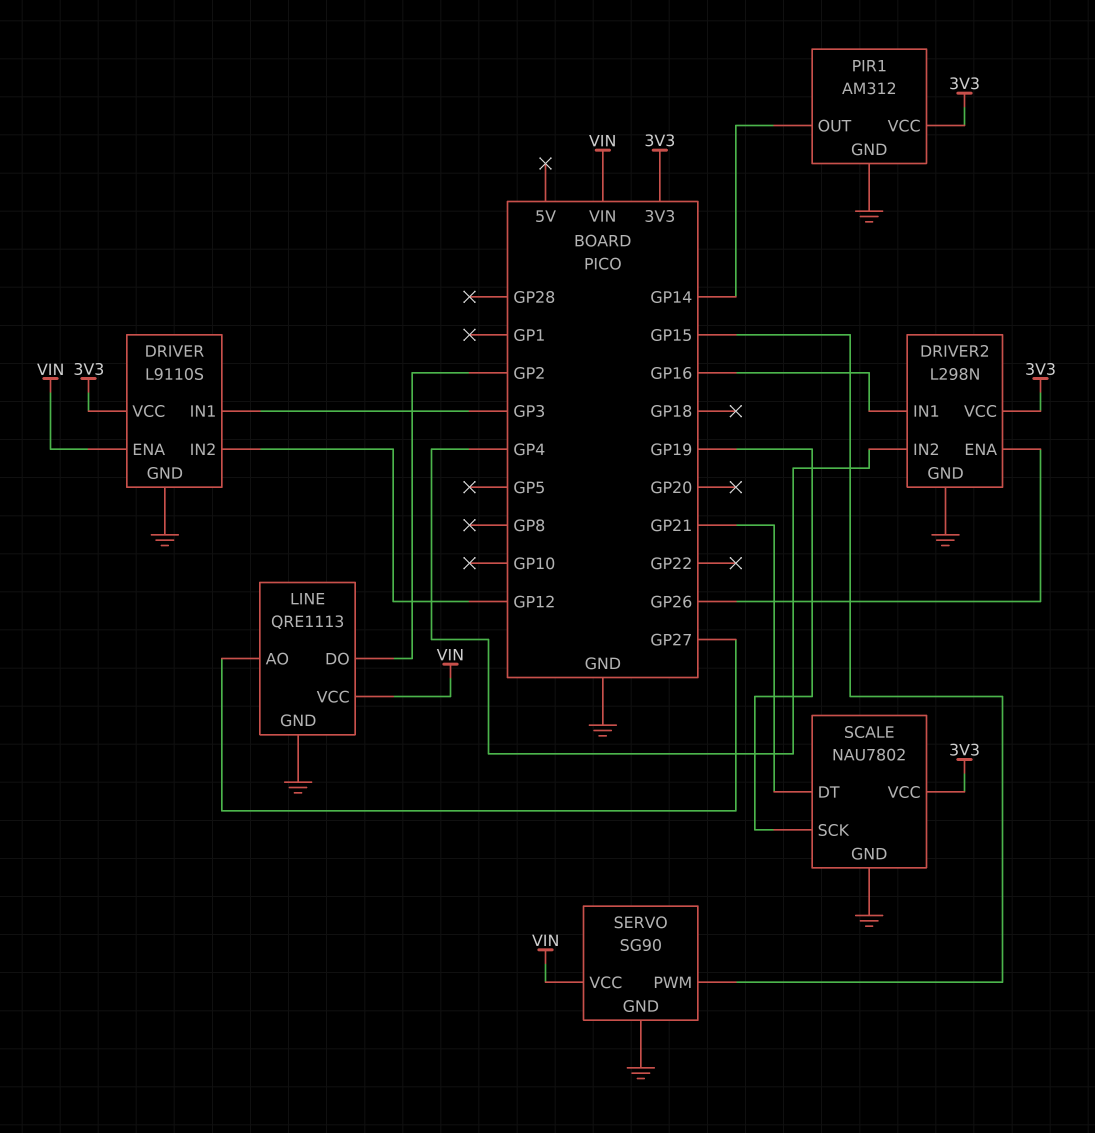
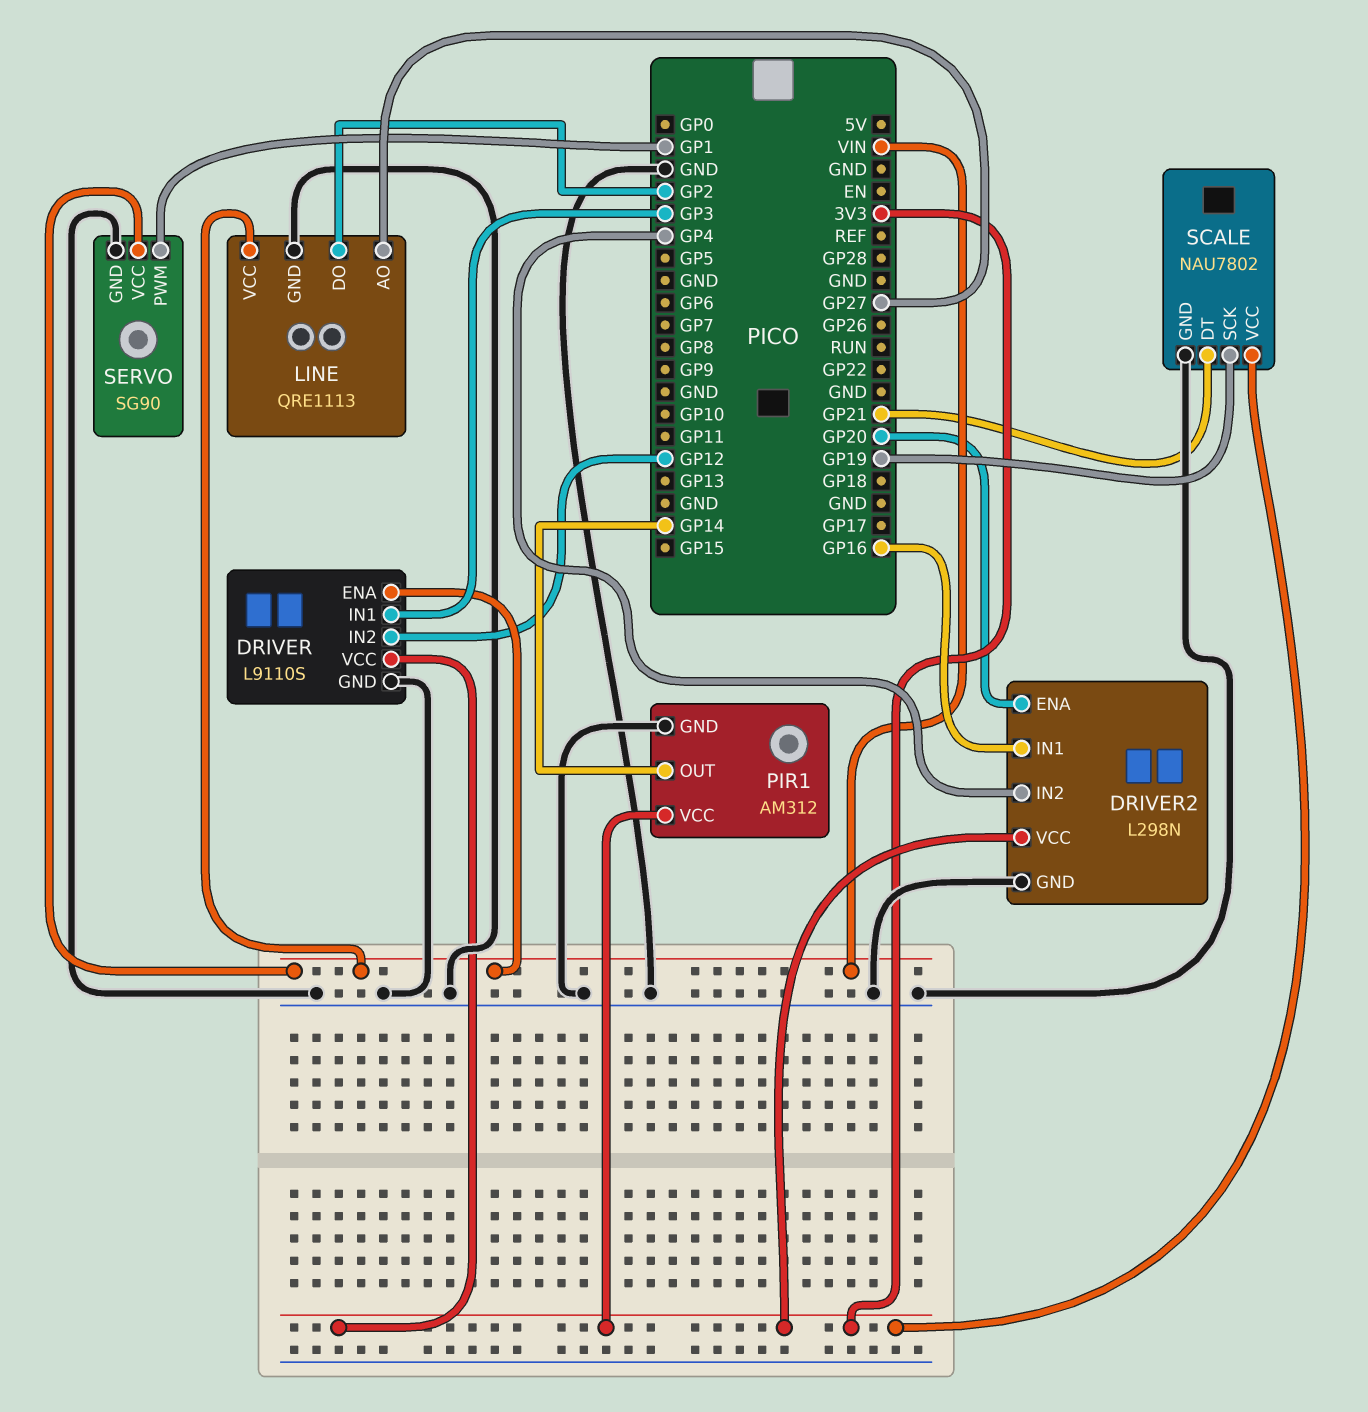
DRIVER2 pin ENA: GP26 -> GP20
SERVO pin PWM: GP15 -> GP1

